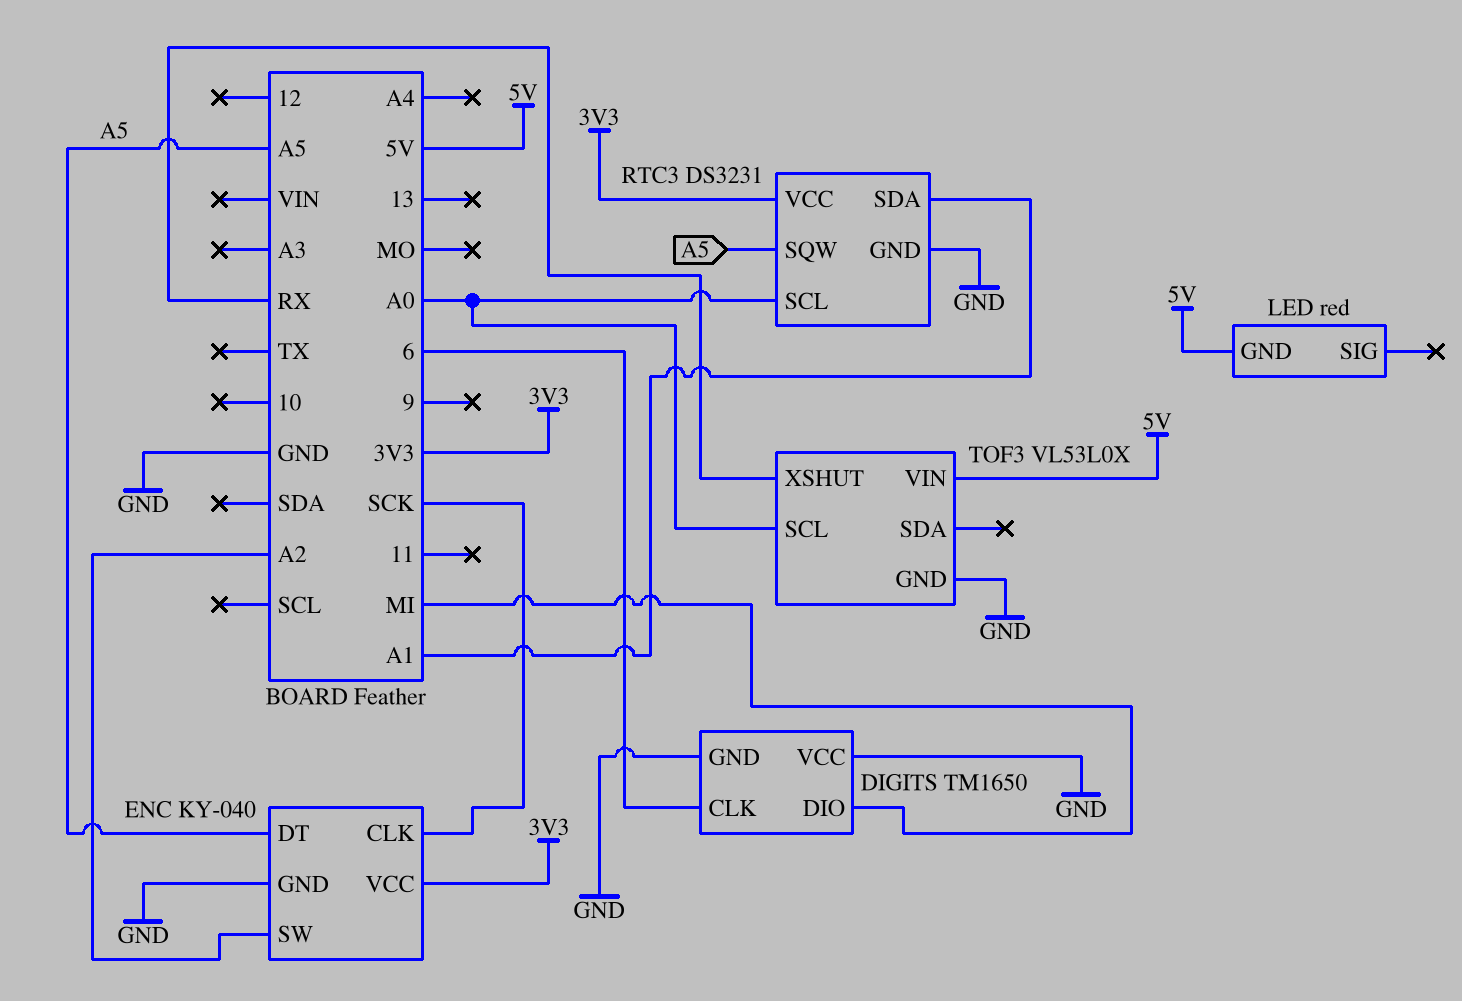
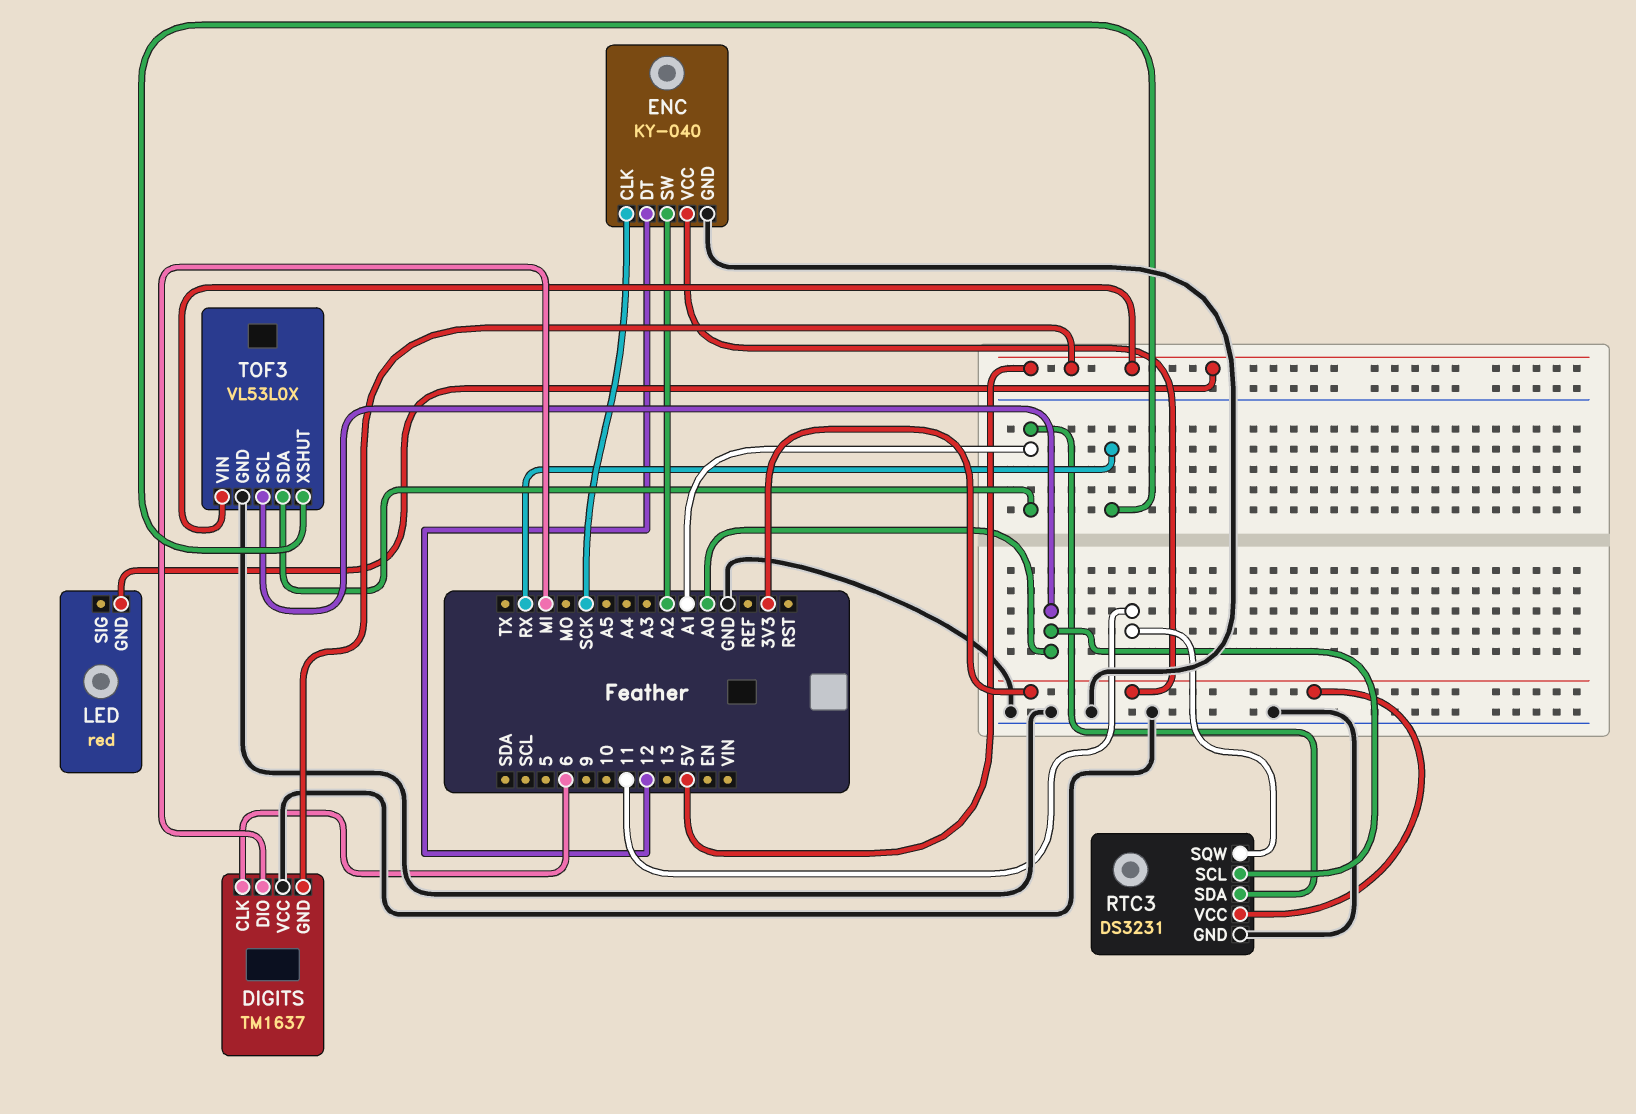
DIGITS: TM1650 -> TM1637
DIGITS pin GND: GND -> 5V
ENC pin DT: A5 -> 12
RTC3 pin SQW: A5 -> 11
TOF3 pin SDA: none -> A1

